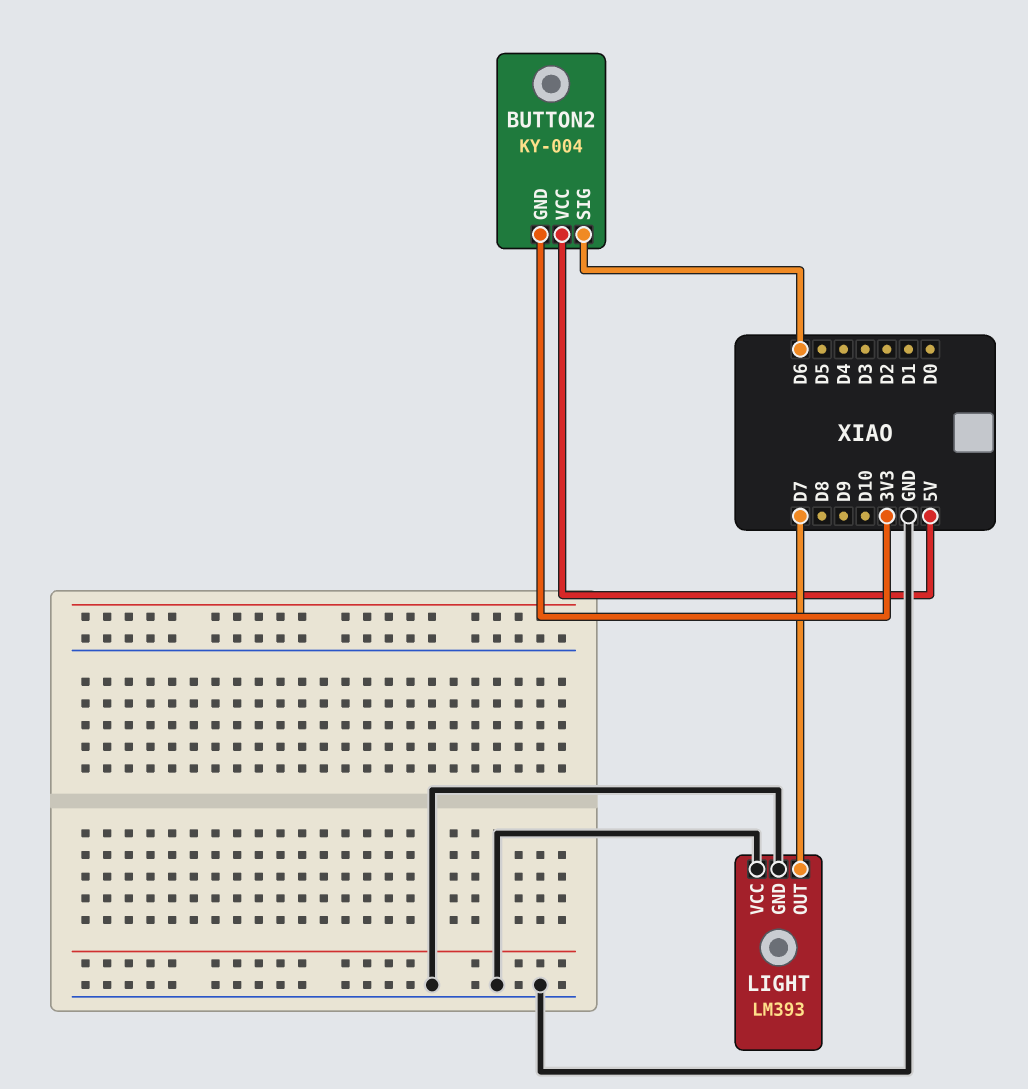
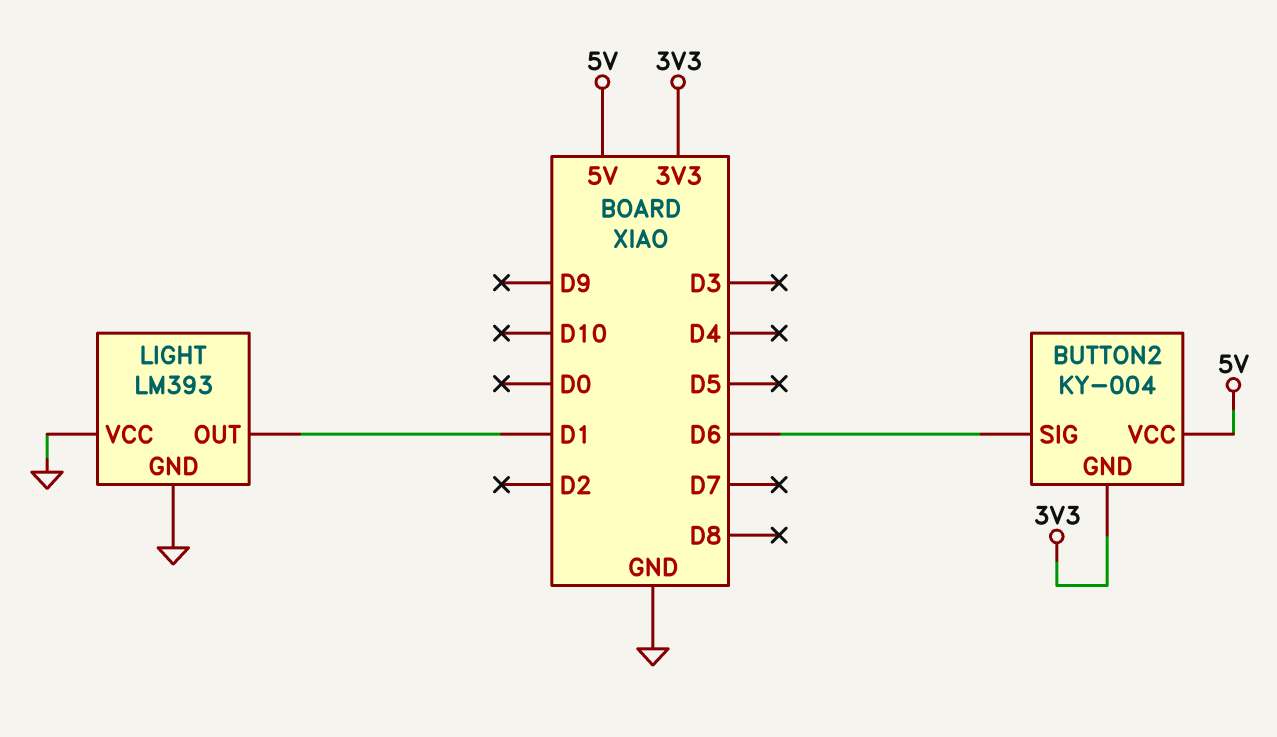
LIGHT pin OUT: D7 -> D1

